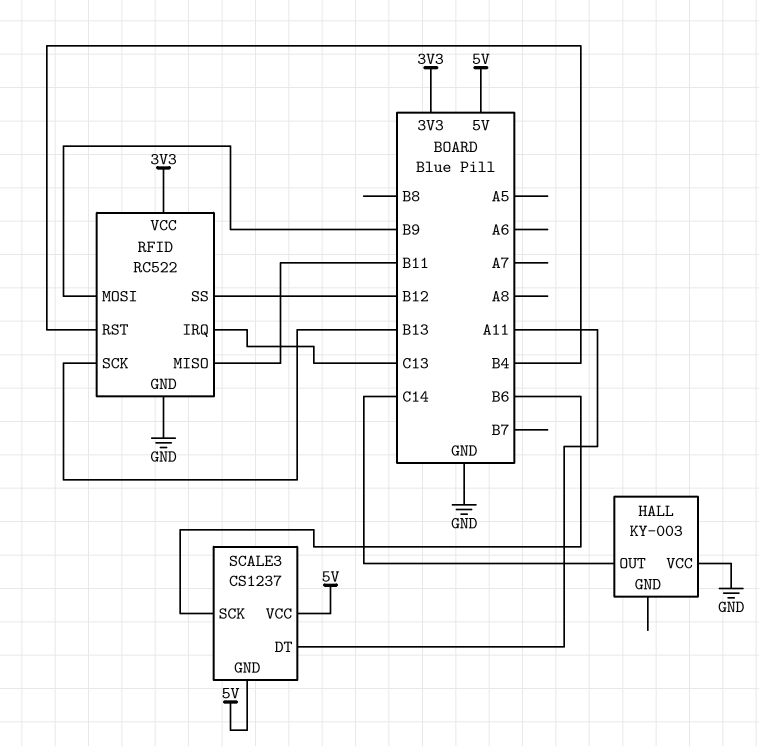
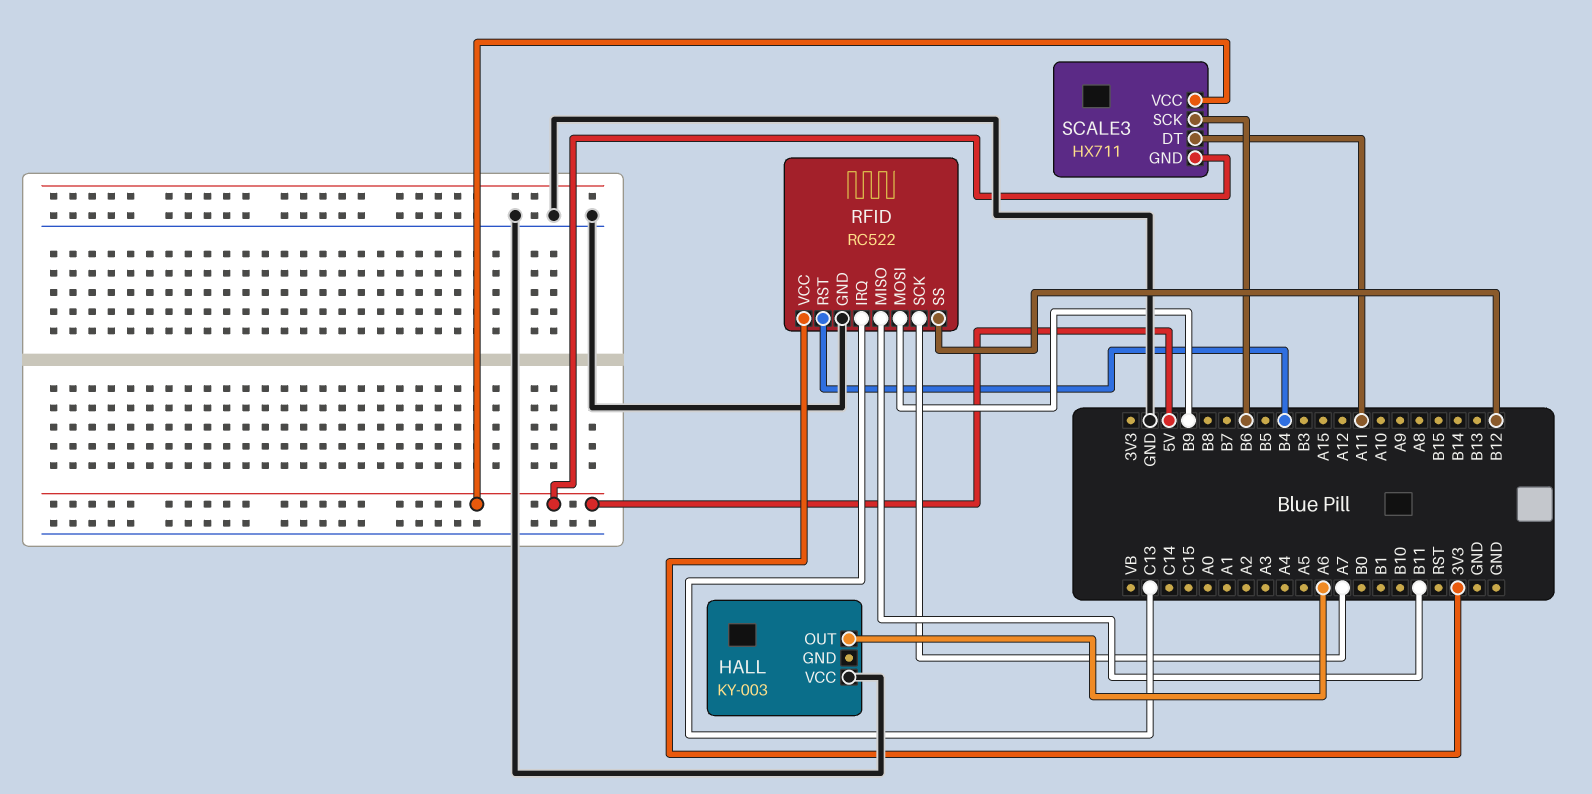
HALL pin OUT: C14 -> A6
RFID pin SCK: B13 -> A7
SCALE3: CS1237 -> HX711

